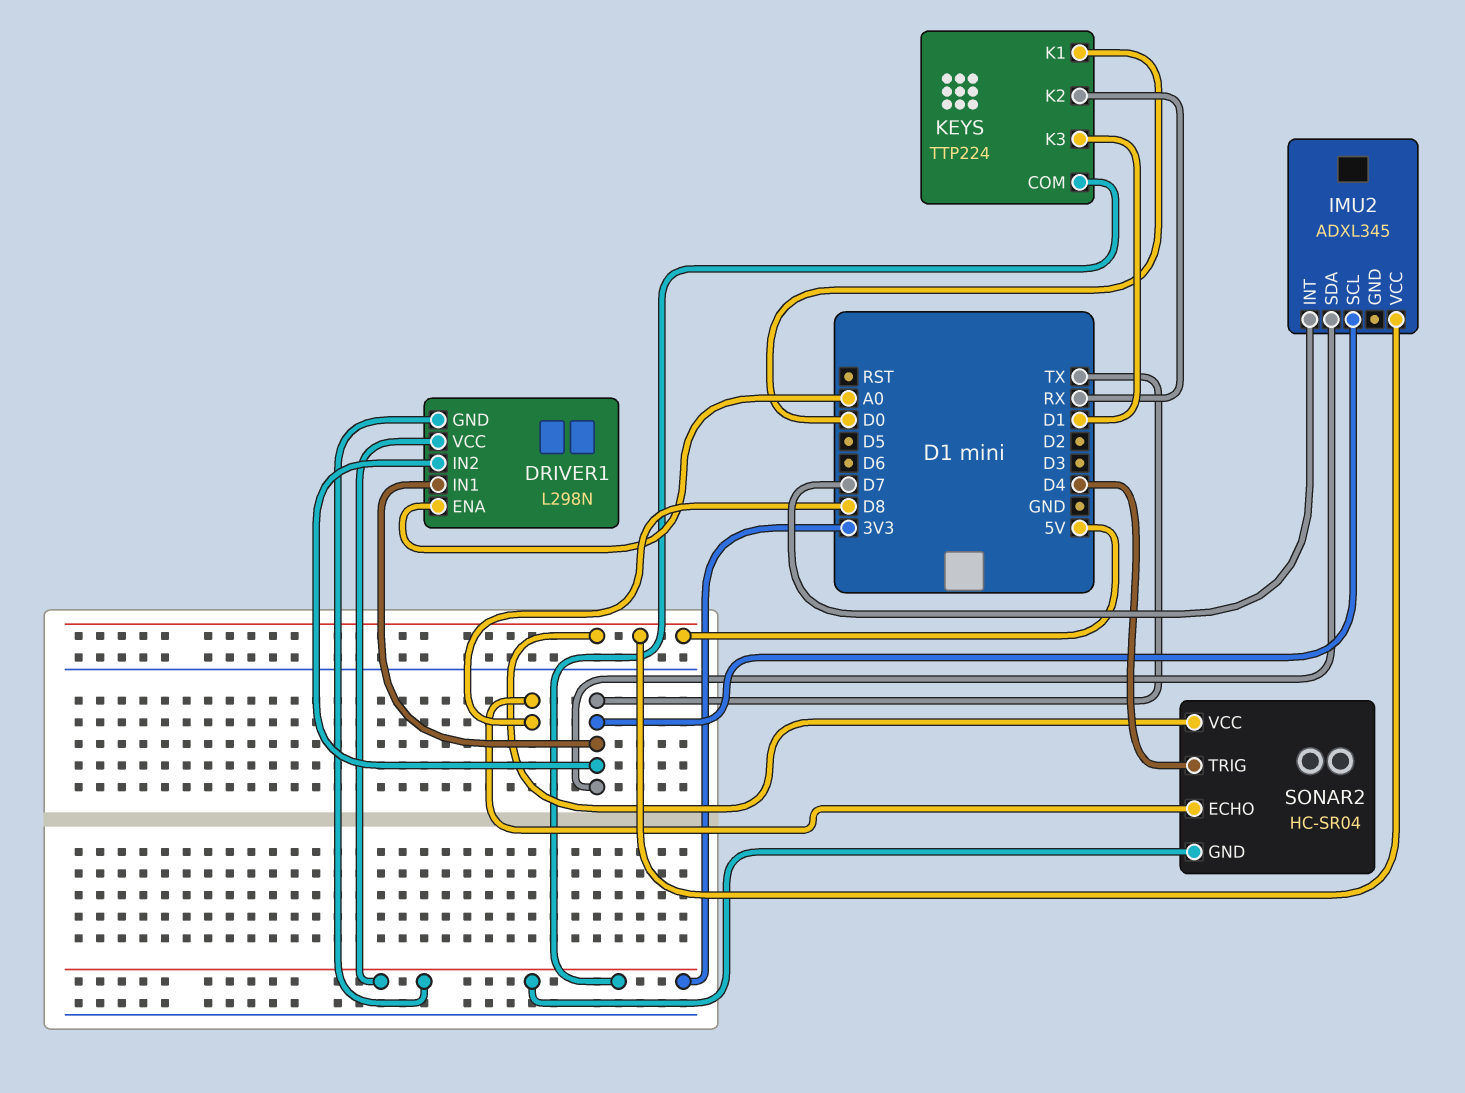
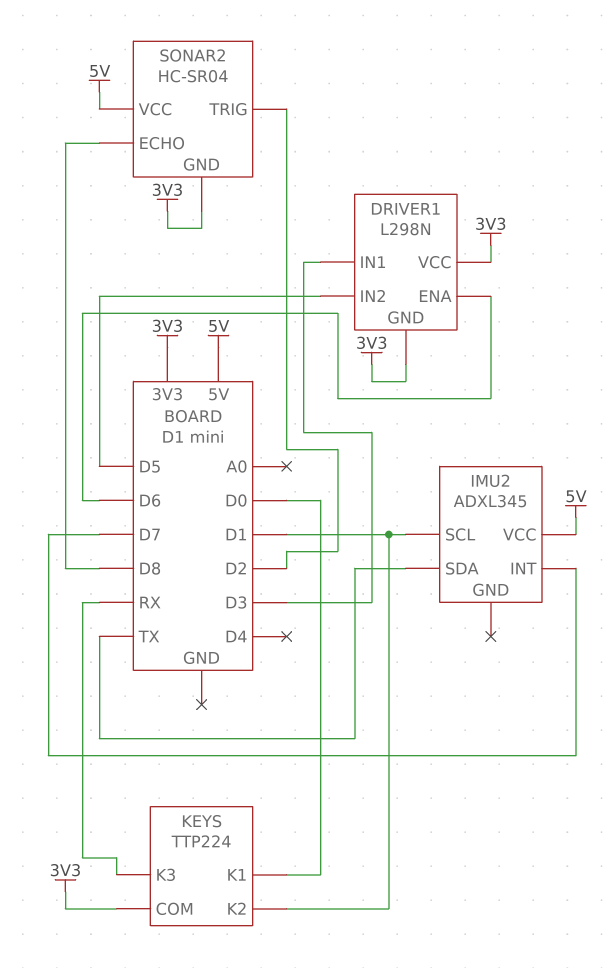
DRIVER1 pin ENA: A0 -> D6
DRIVER1 pin IN1: TX -> D3
DRIVER1 pin IN2: TX -> D5
IMU2 pin SCL: TX -> D1
KEYS pin K2: RX -> D1
KEYS pin K3: D1 -> RX
SONAR2 pin TRIG: D4 -> D2

